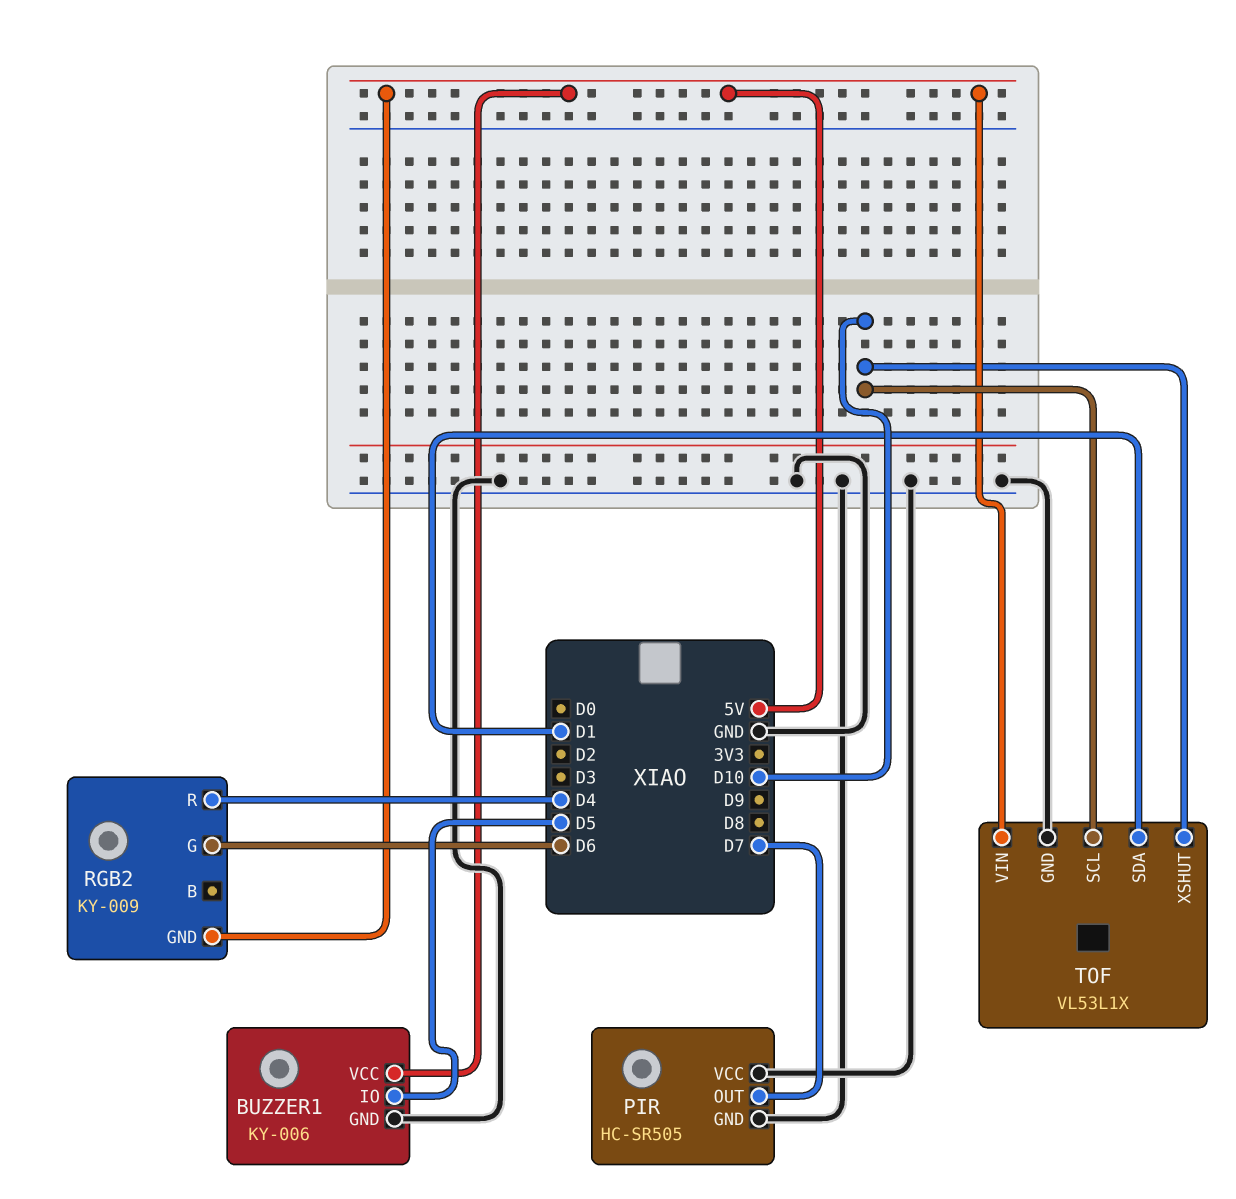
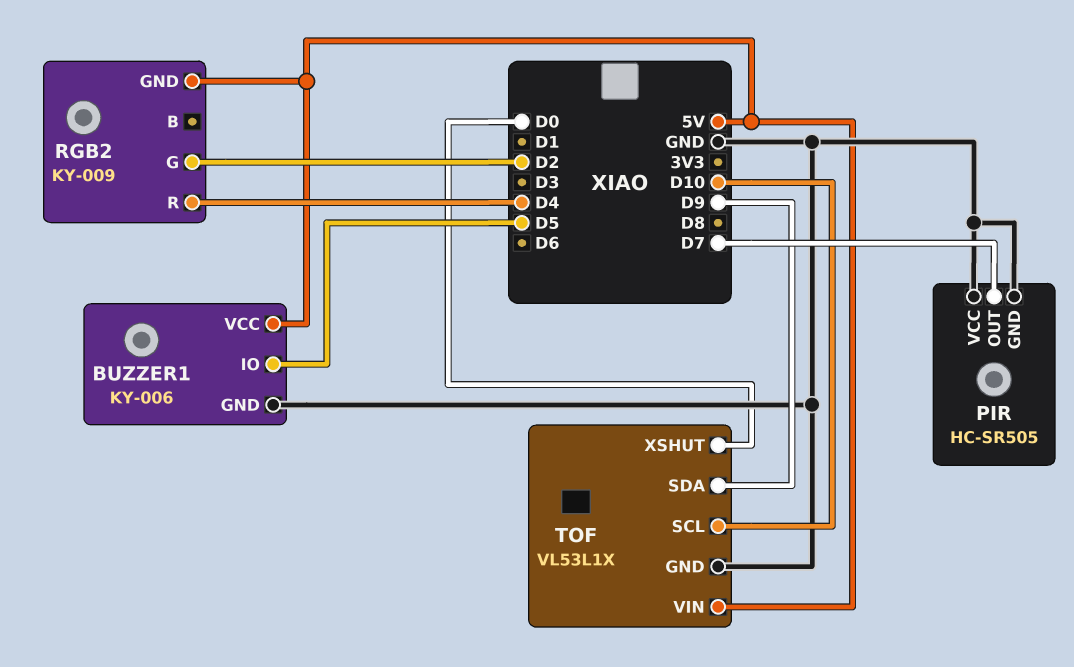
RGB2 pin G: D6 -> D2
TOF pin SDA: D1 -> D9
TOF pin XSHUT: D10 -> D0

